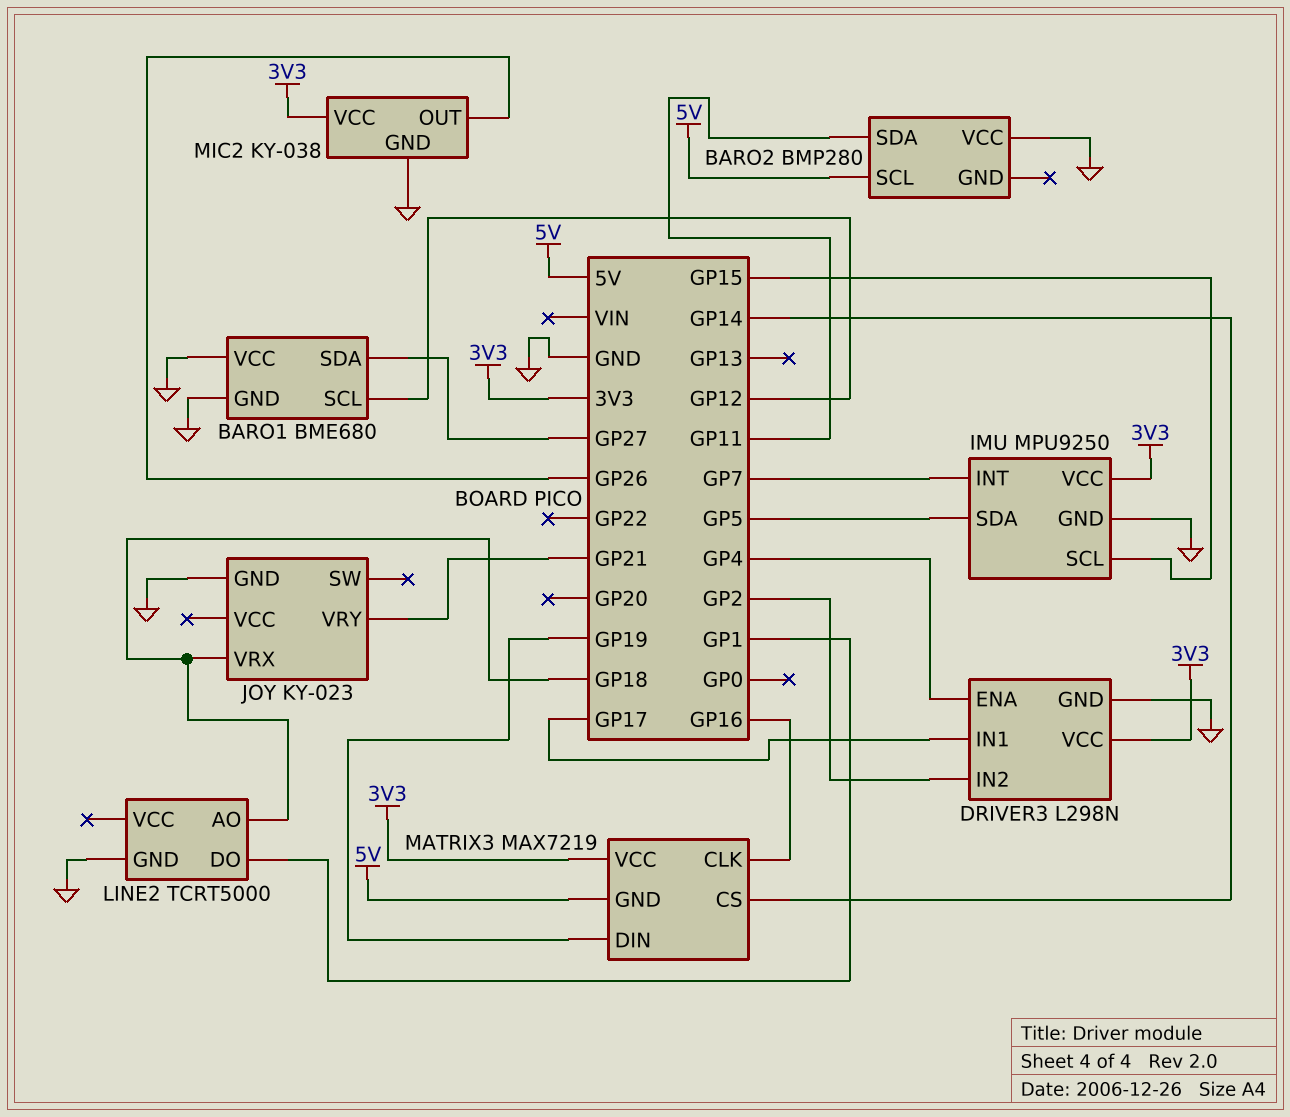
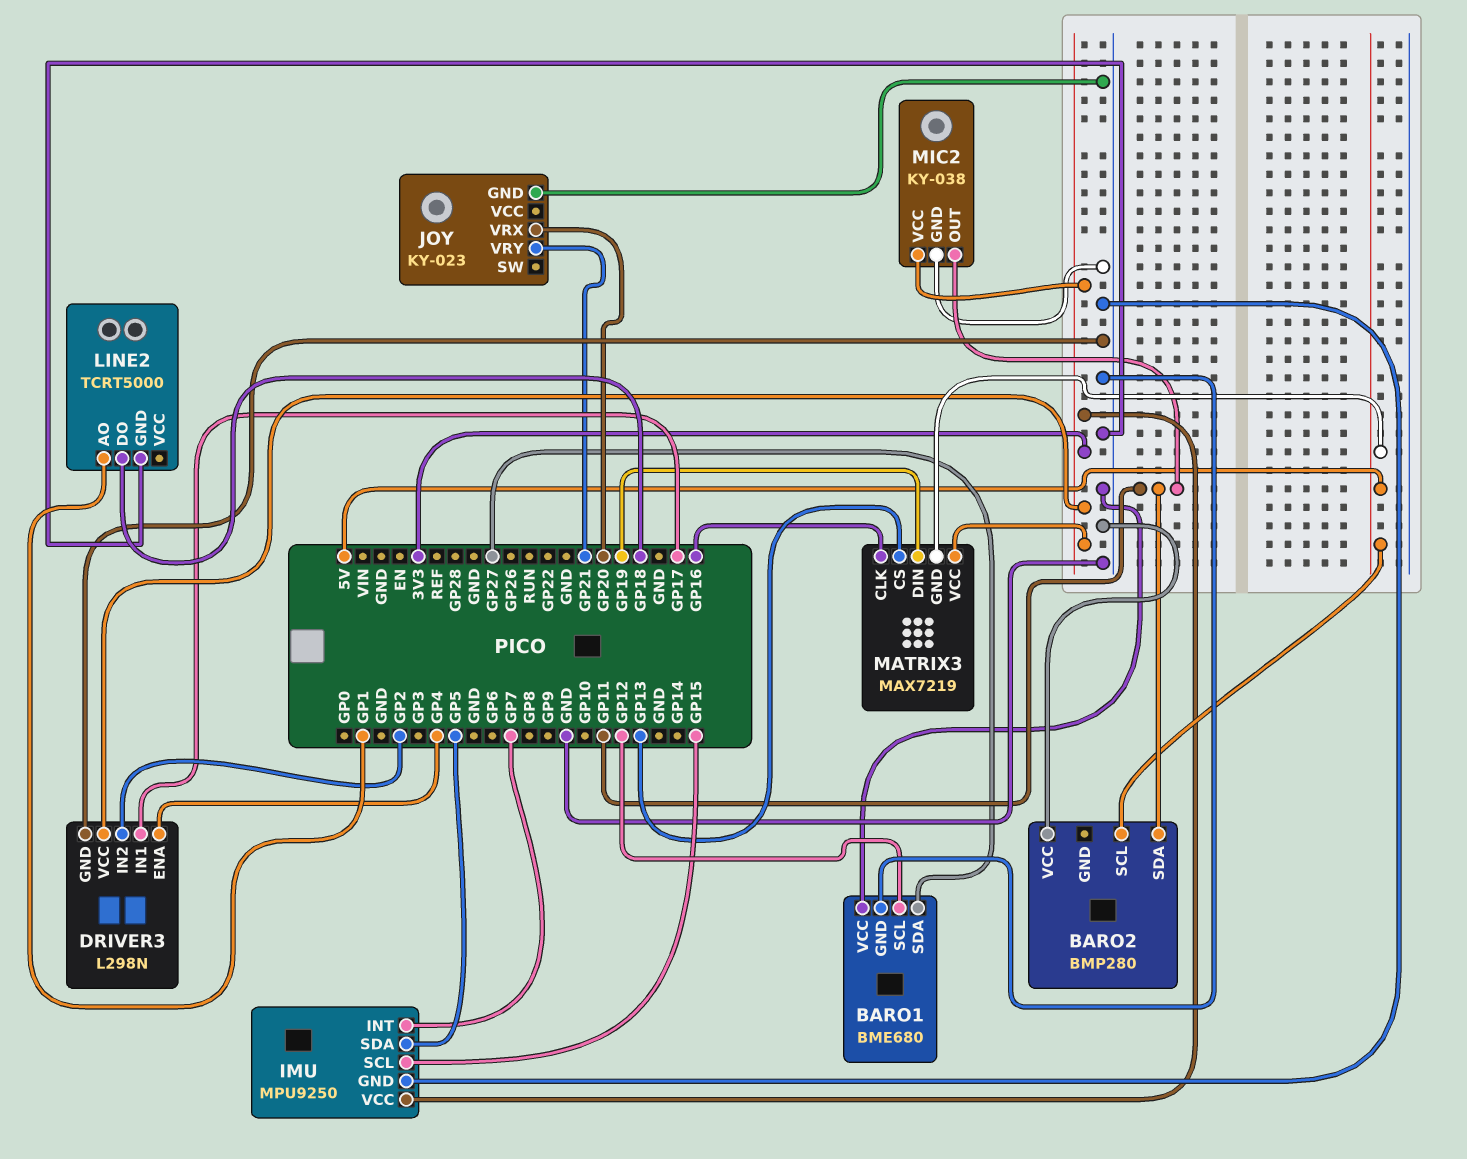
JOY pin VRX: GP18 -> GP20
LINE2 pin AO: GP18 -> GP1
LINE2 pin DO: GP1 -> GP18
MATRIX3 pin CS: GP14 -> GP13
MIC2 pin OUT: GP26 -> GP11

